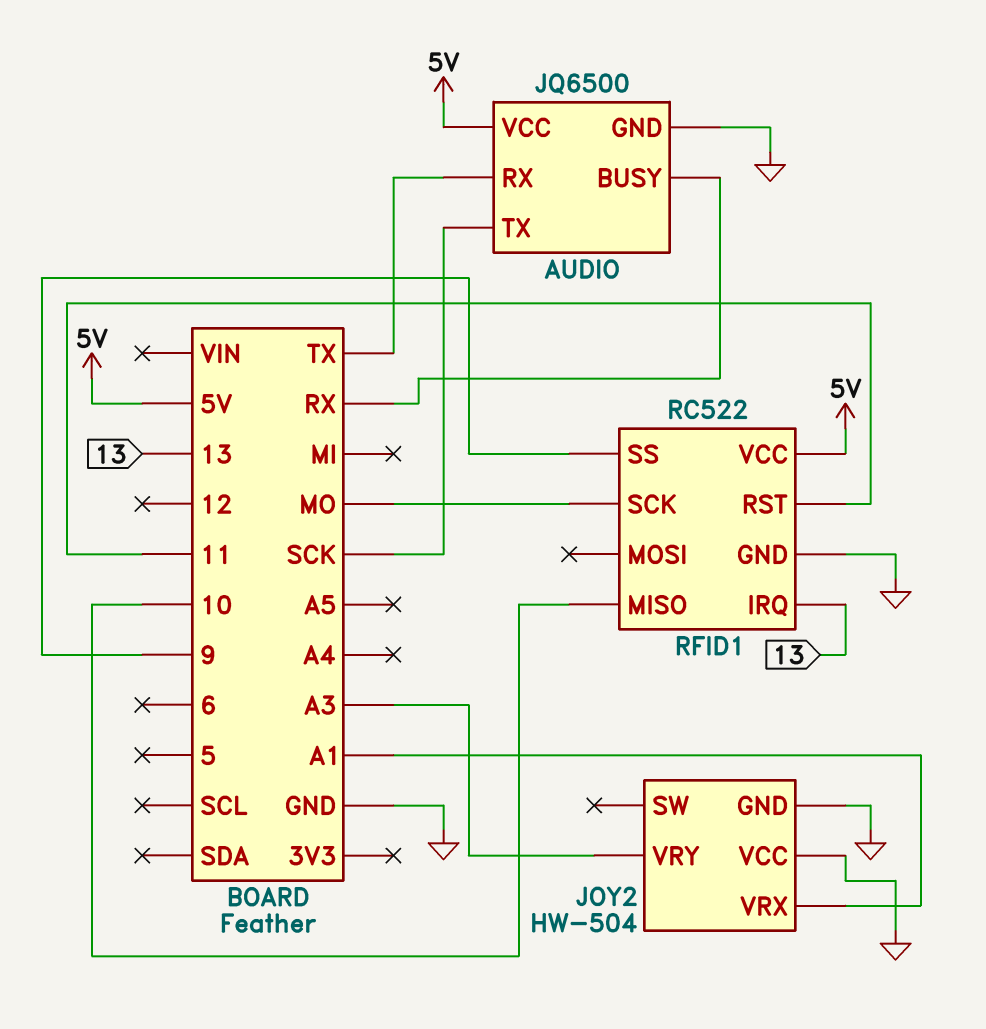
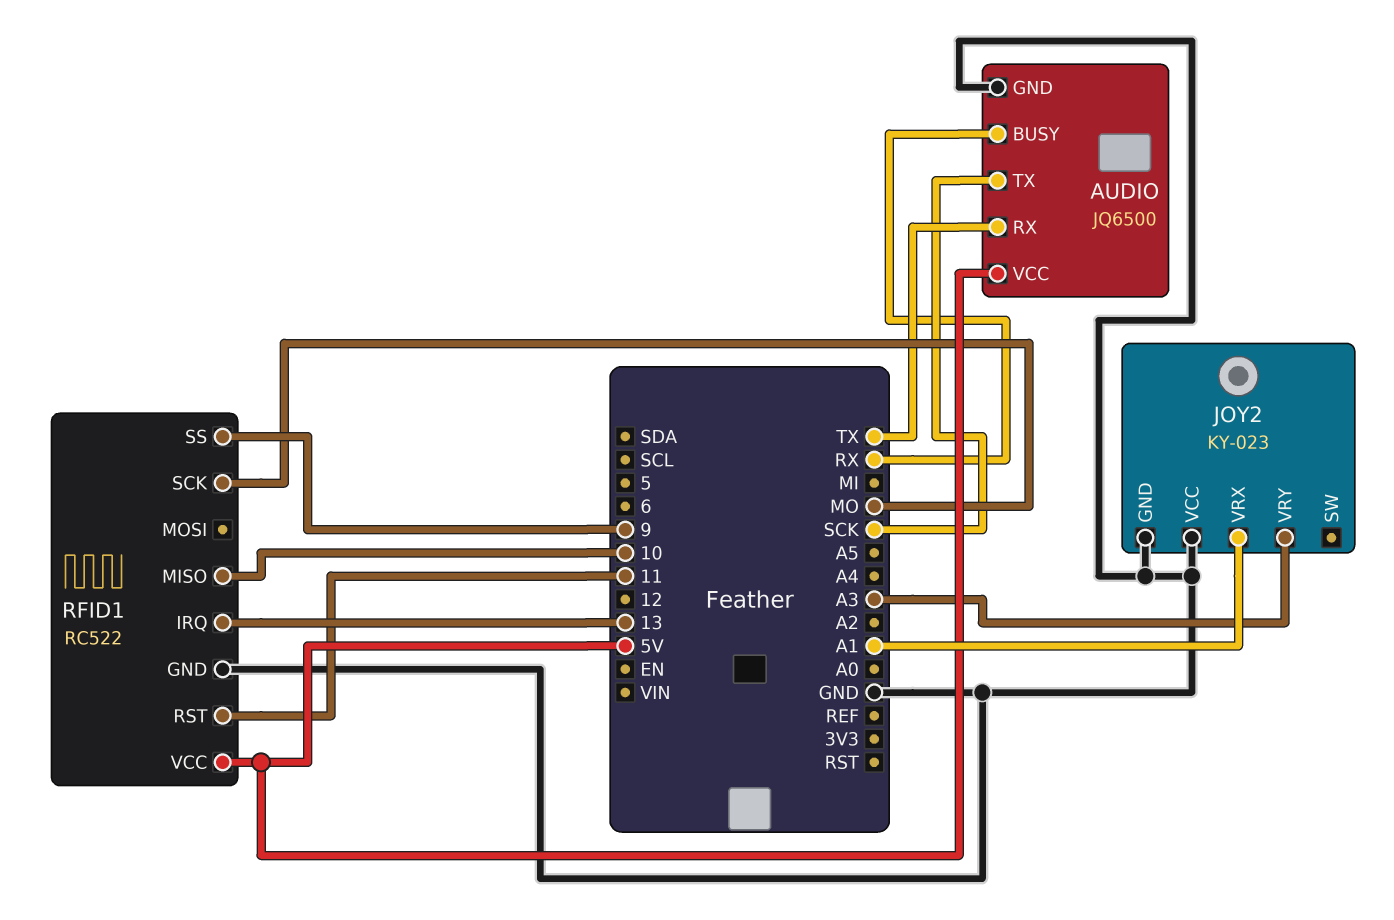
JOY2: HW-504 -> KY-023

